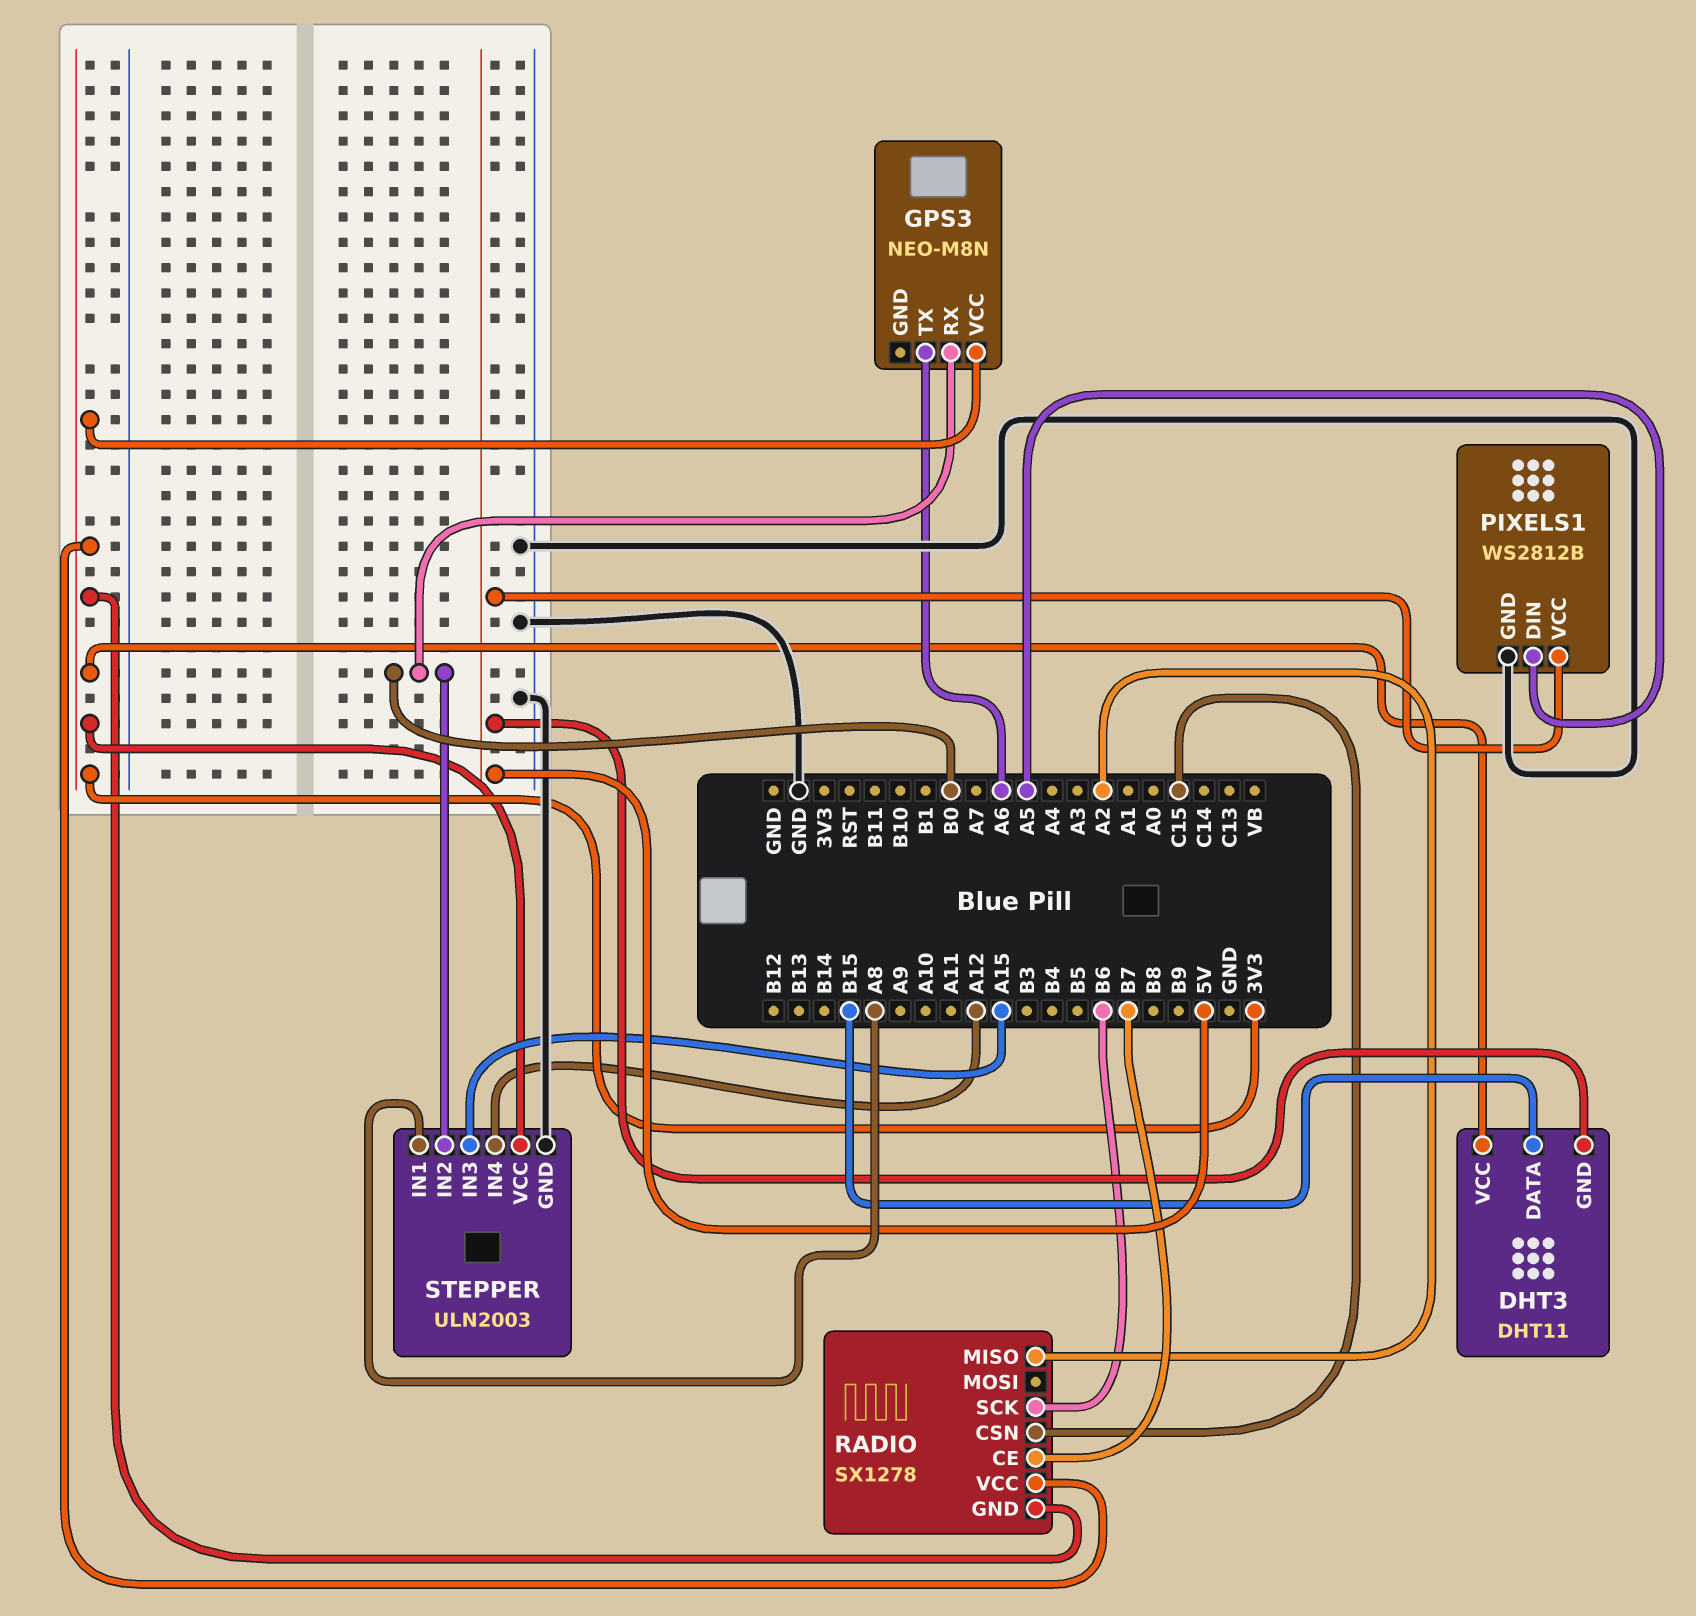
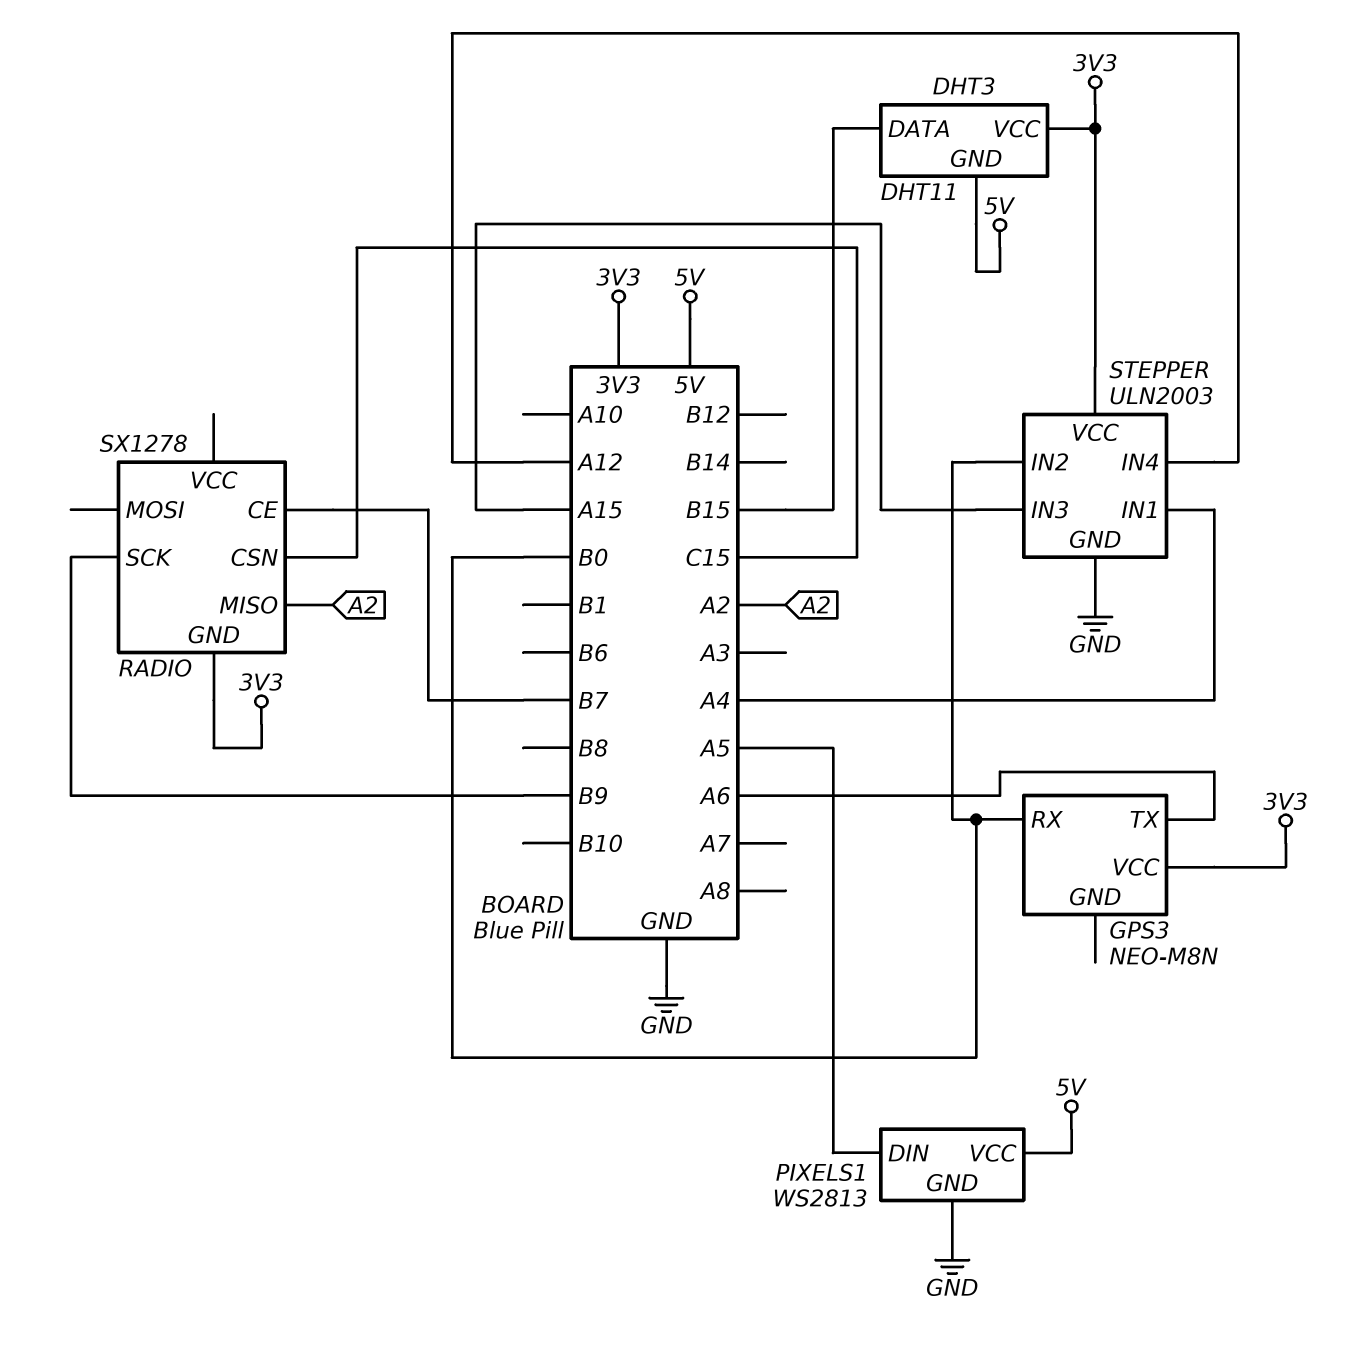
PIXELS1: WS2812B -> WS2813
RADIO pin SCK: B6 -> B9
RADIO pin VCC: 3V3 -> none
STEPPER pin IN1: A8 -> A4

